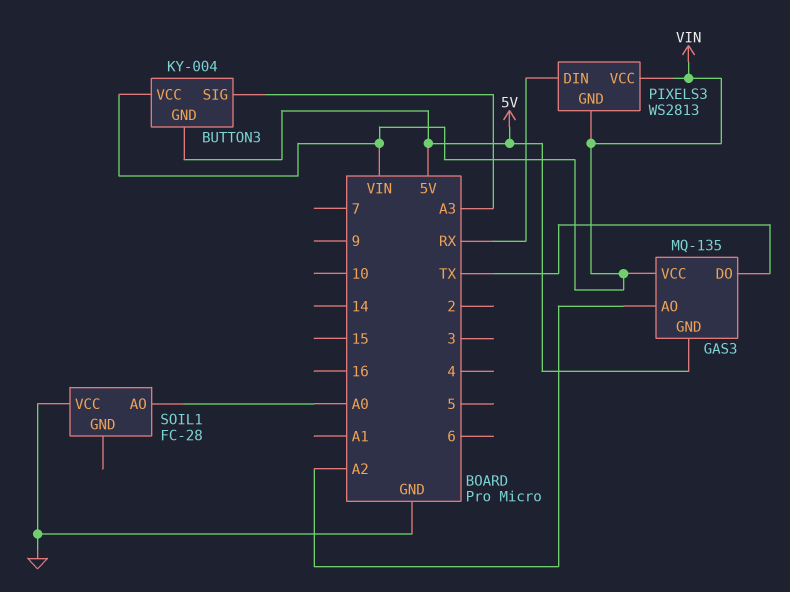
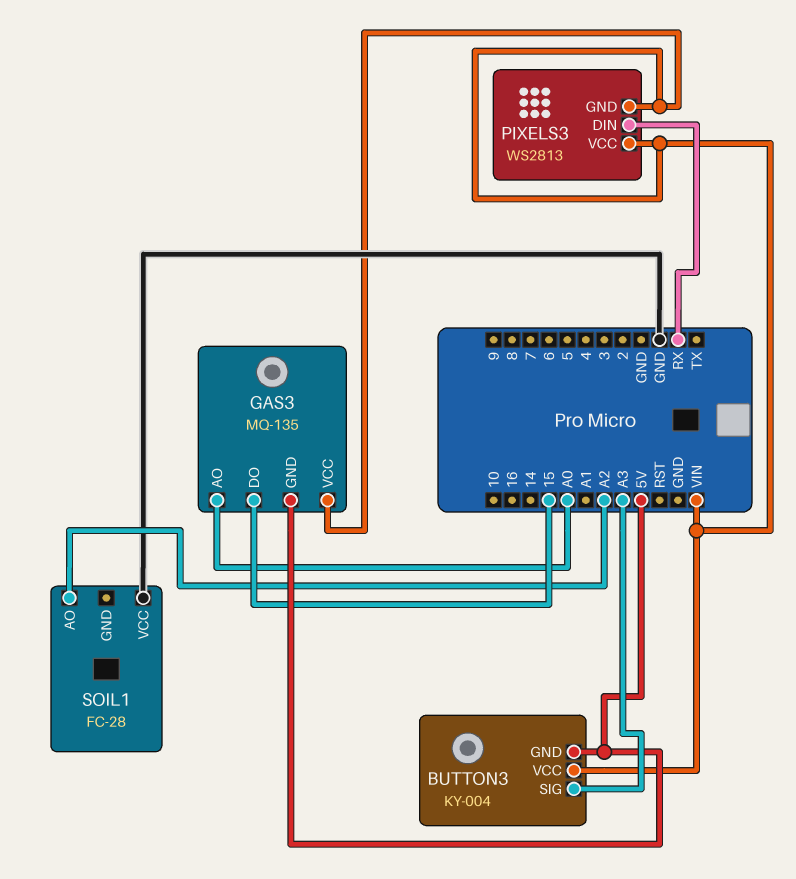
GAS3 pin AO: A2 -> A0
GAS3 pin DO: TX -> 15
SOIL1 pin AO: A0 -> A2

